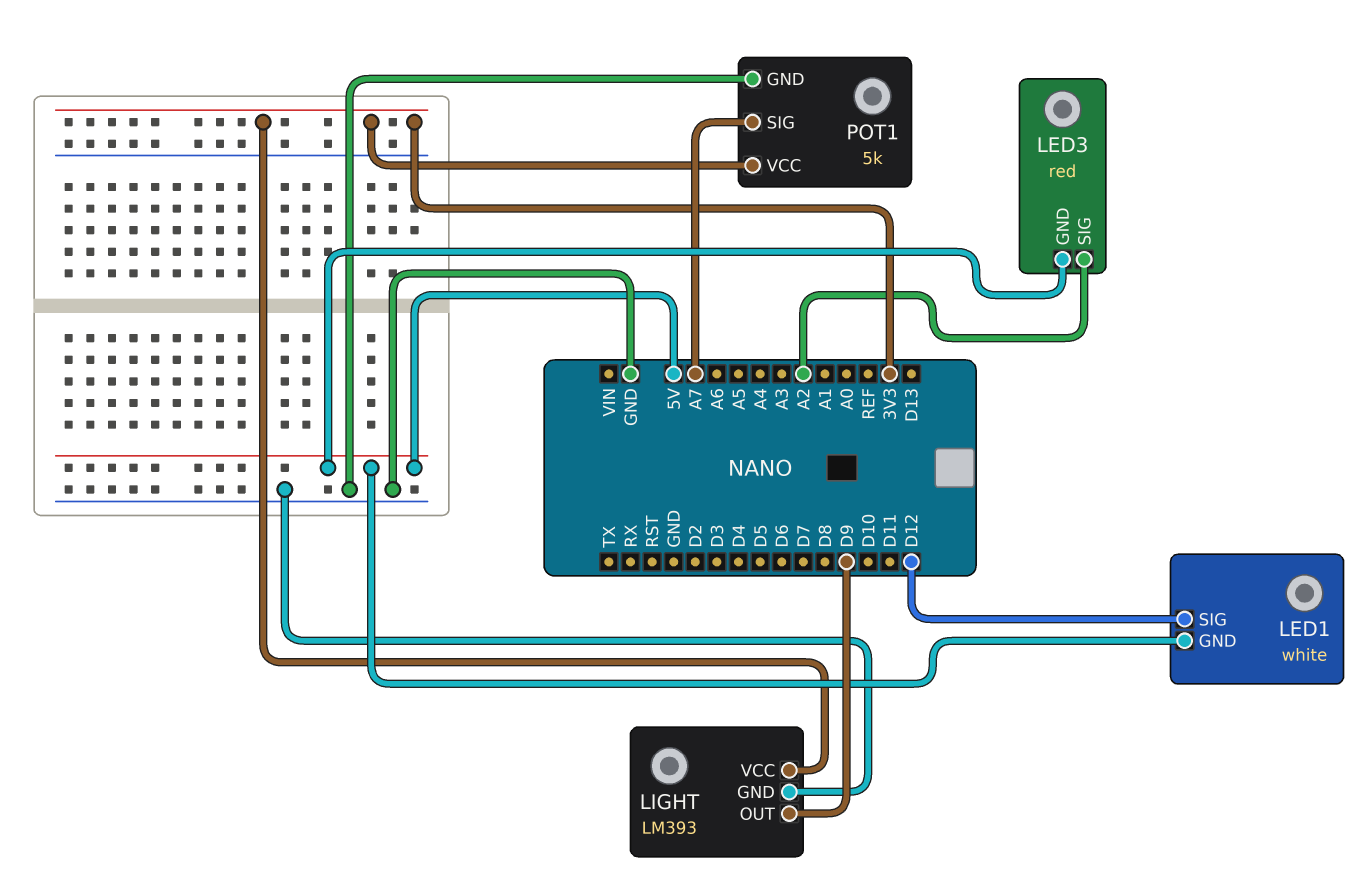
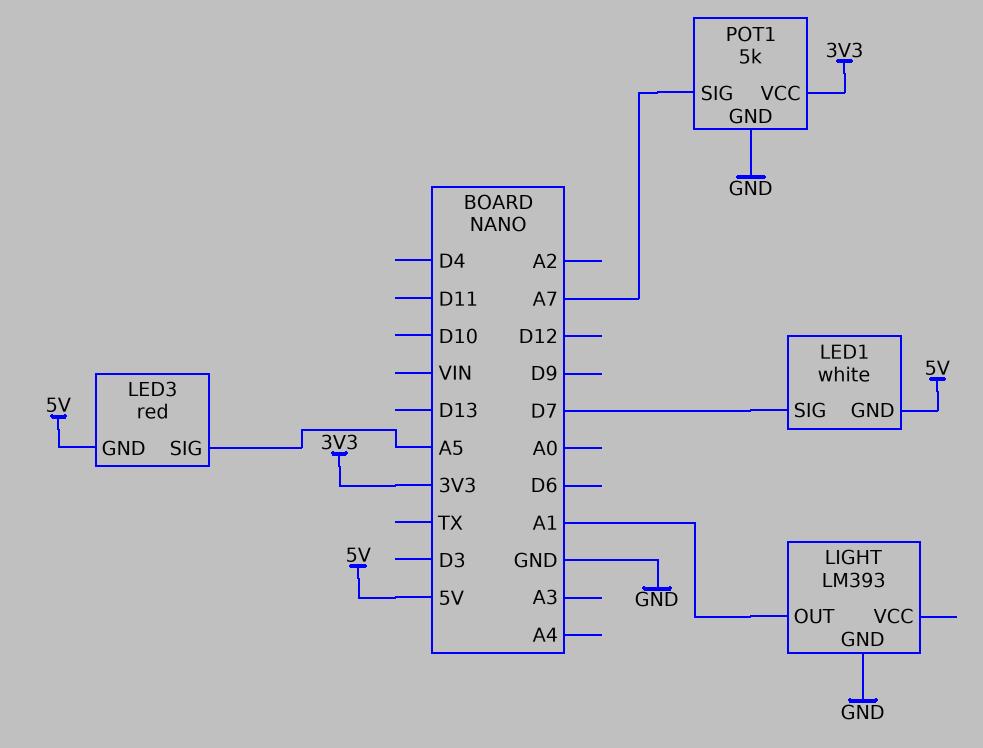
LED1 pin SIG: D12 -> D7
LED3 pin SIG: A2 -> A5
LIGHT pin OUT: D9 -> A1
LIGHT pin VCC: 3V3 -> none

